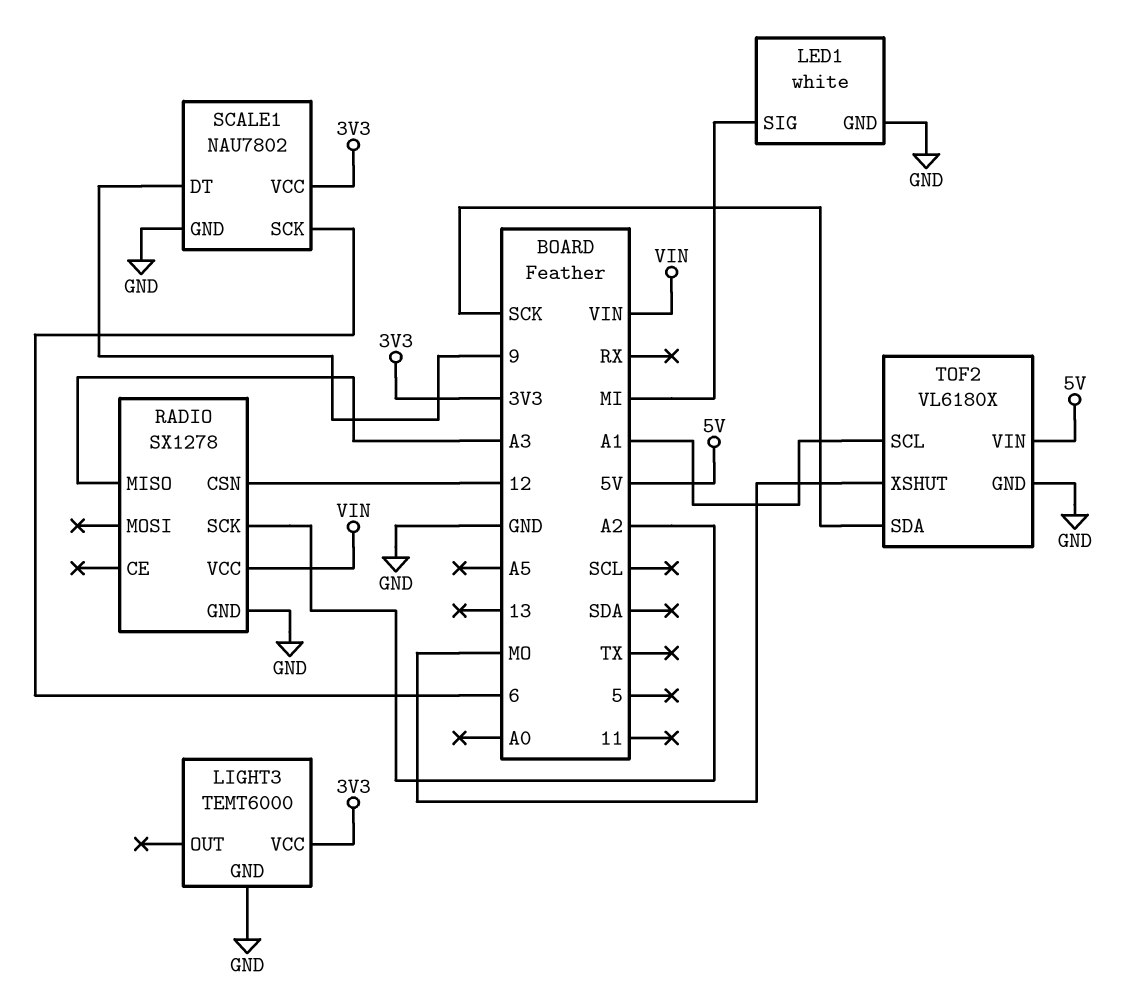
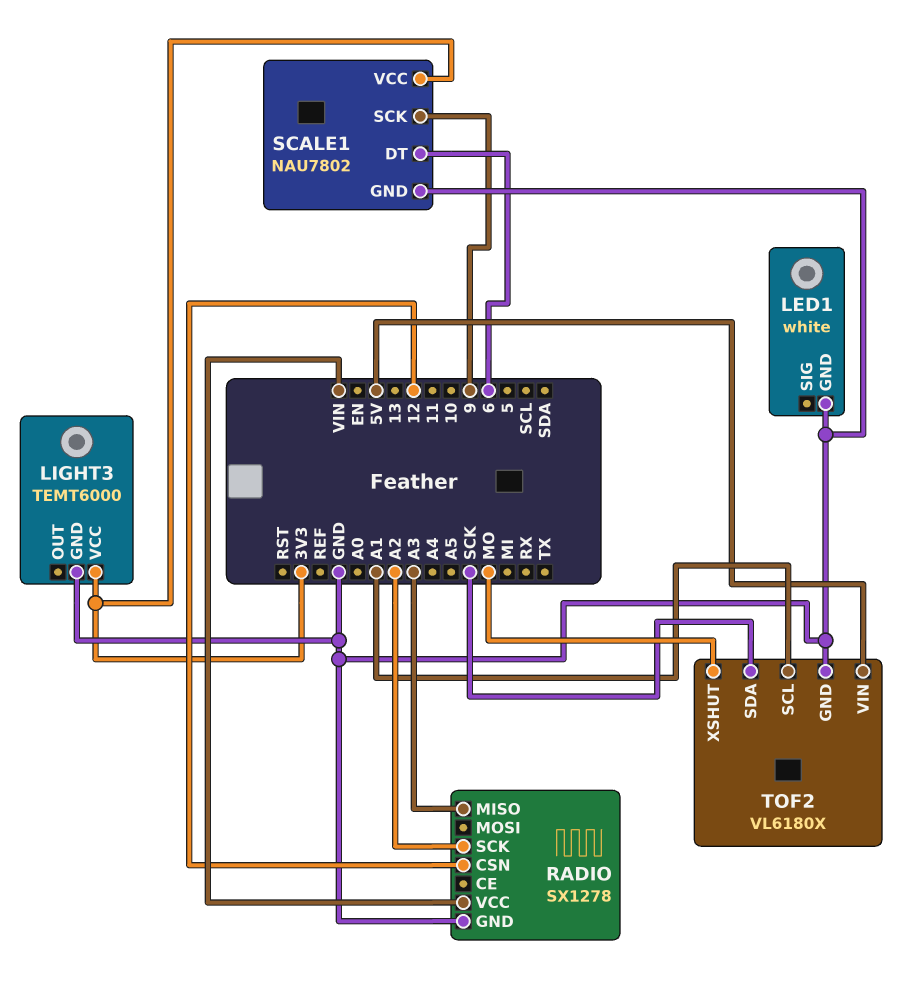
LED1 pin SIG: MI -> none
SCALE1 pin DT: 9 -> 6
SCALE1 pin SCK: 6 -> 9

